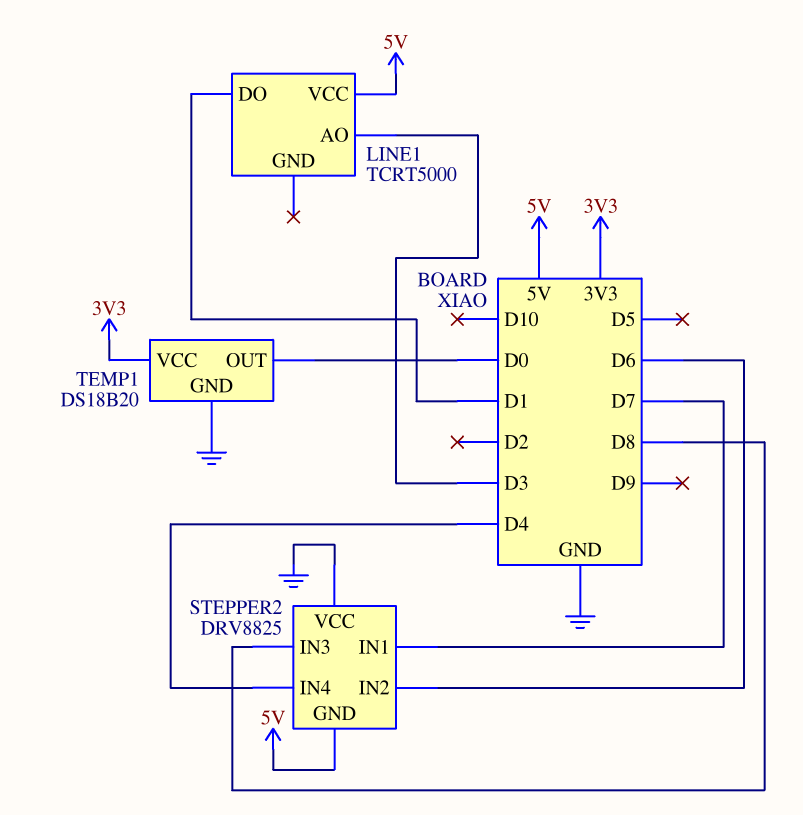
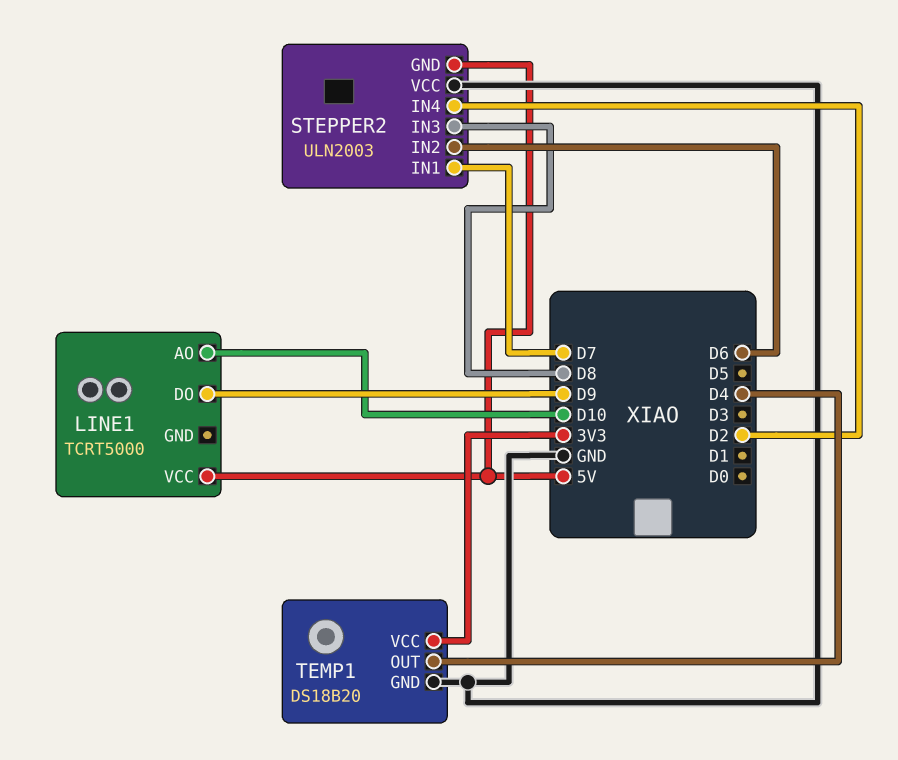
LINE1 pin AO: D3 -> D10
LINE1 pin DO: D1 -> D9
STEPPER2: DRV8825 -> ULN2003
STEPPER2 pin IN4: D4 -> D2
TEMP1 pin OUT: D0 -> D4

